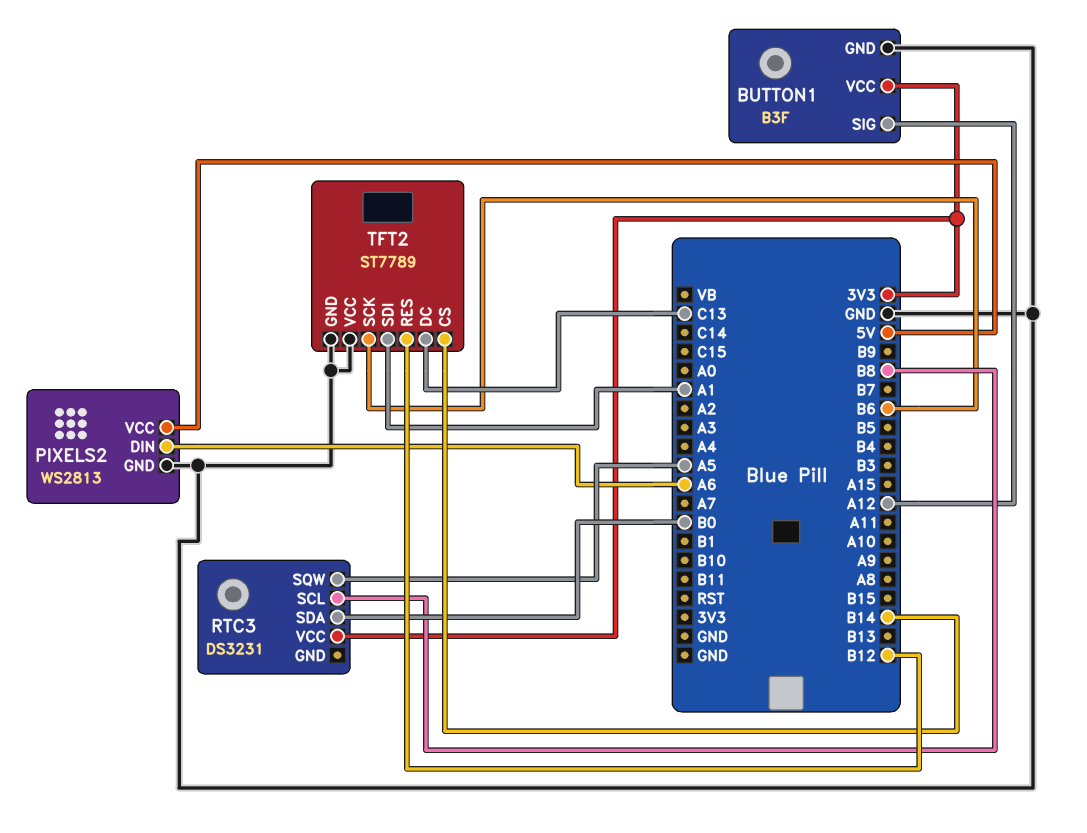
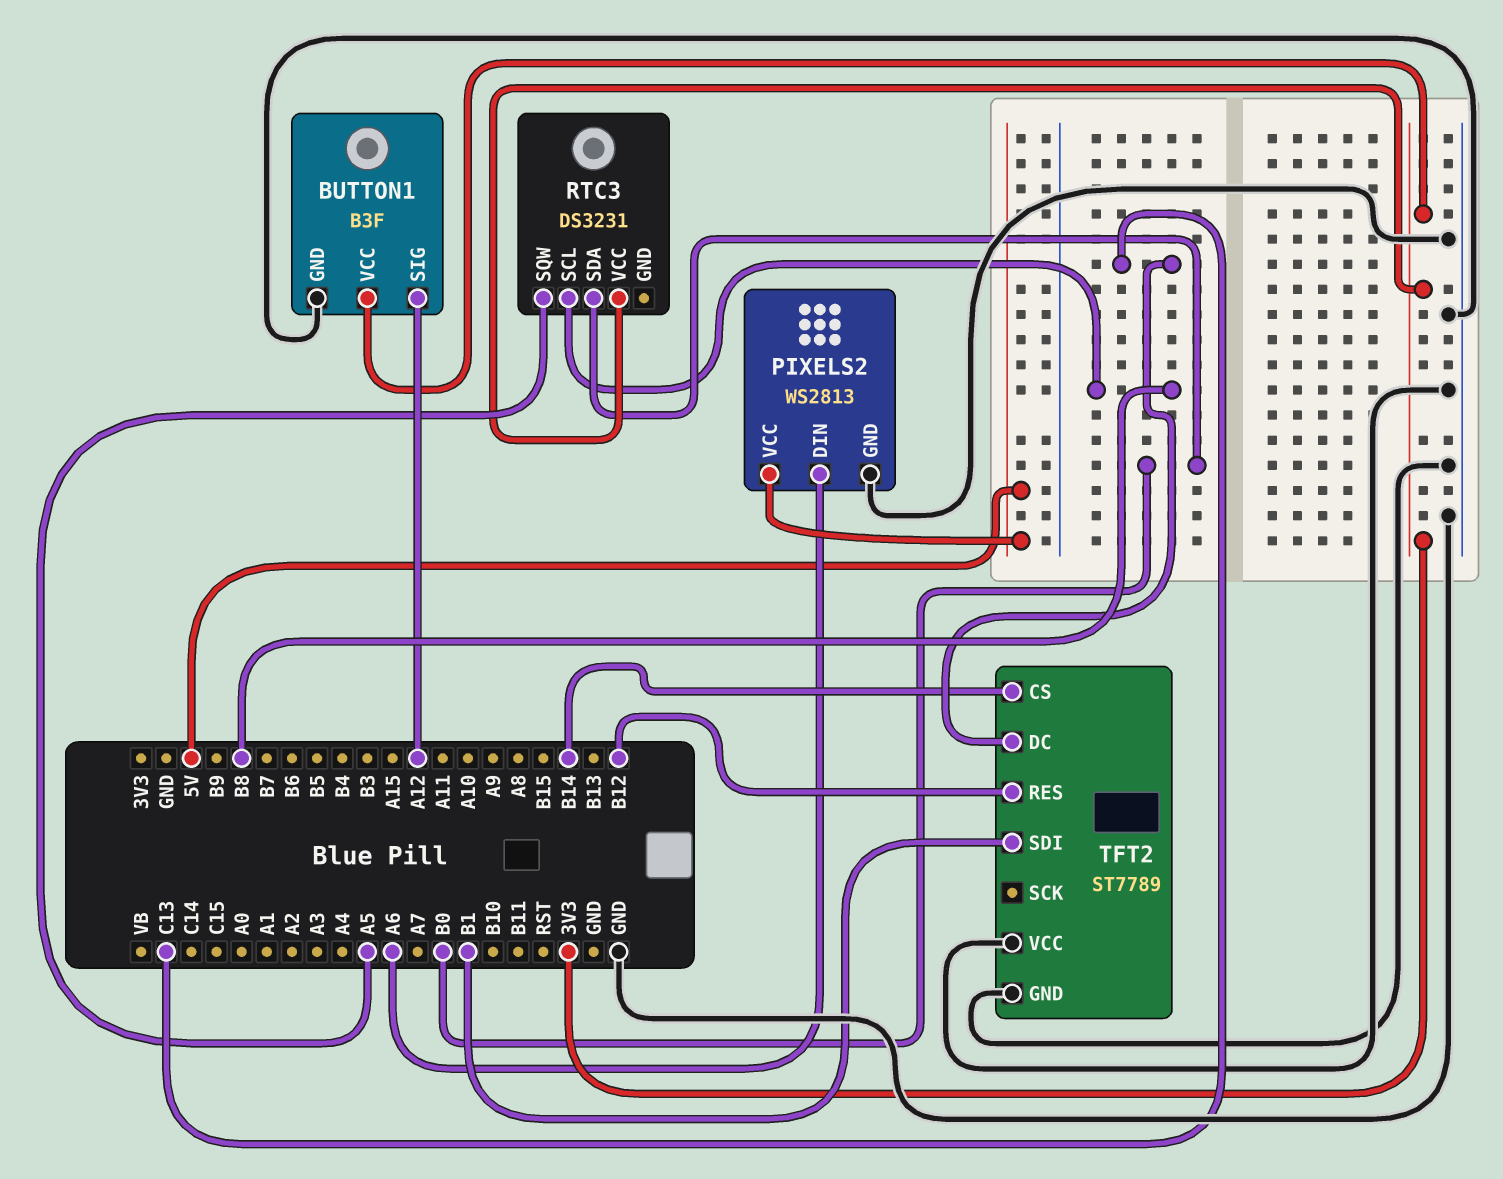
TFT2 pin SCK: B6 -> none
TFT2 pin SDI: A1 -> B1

